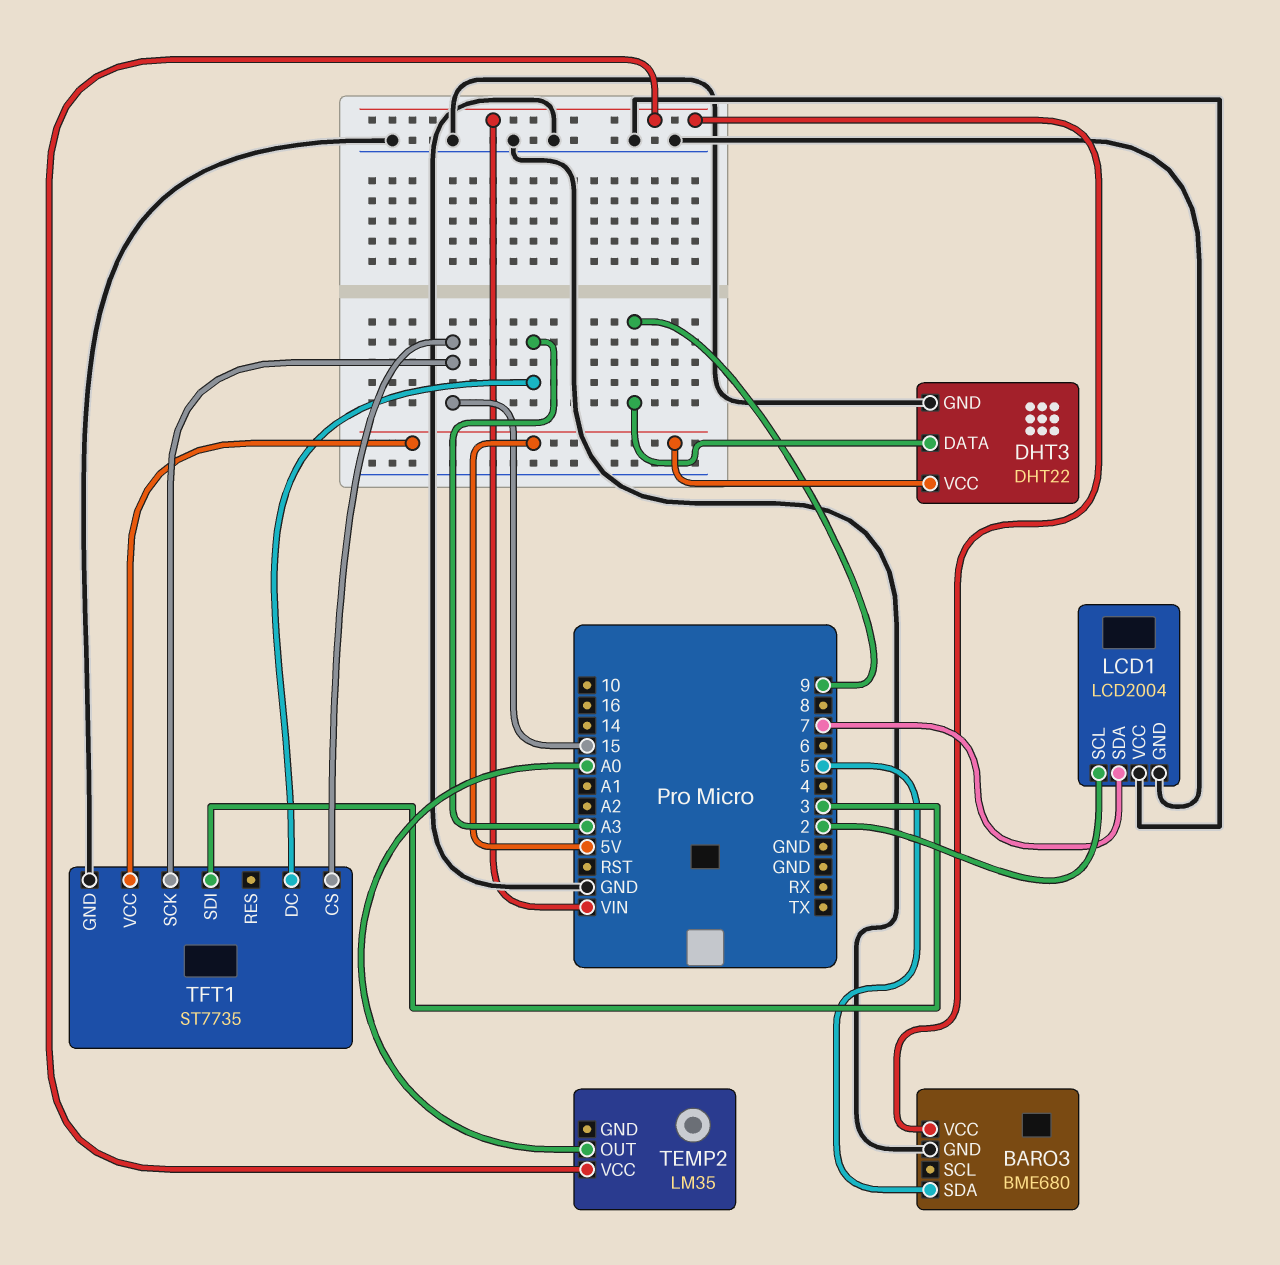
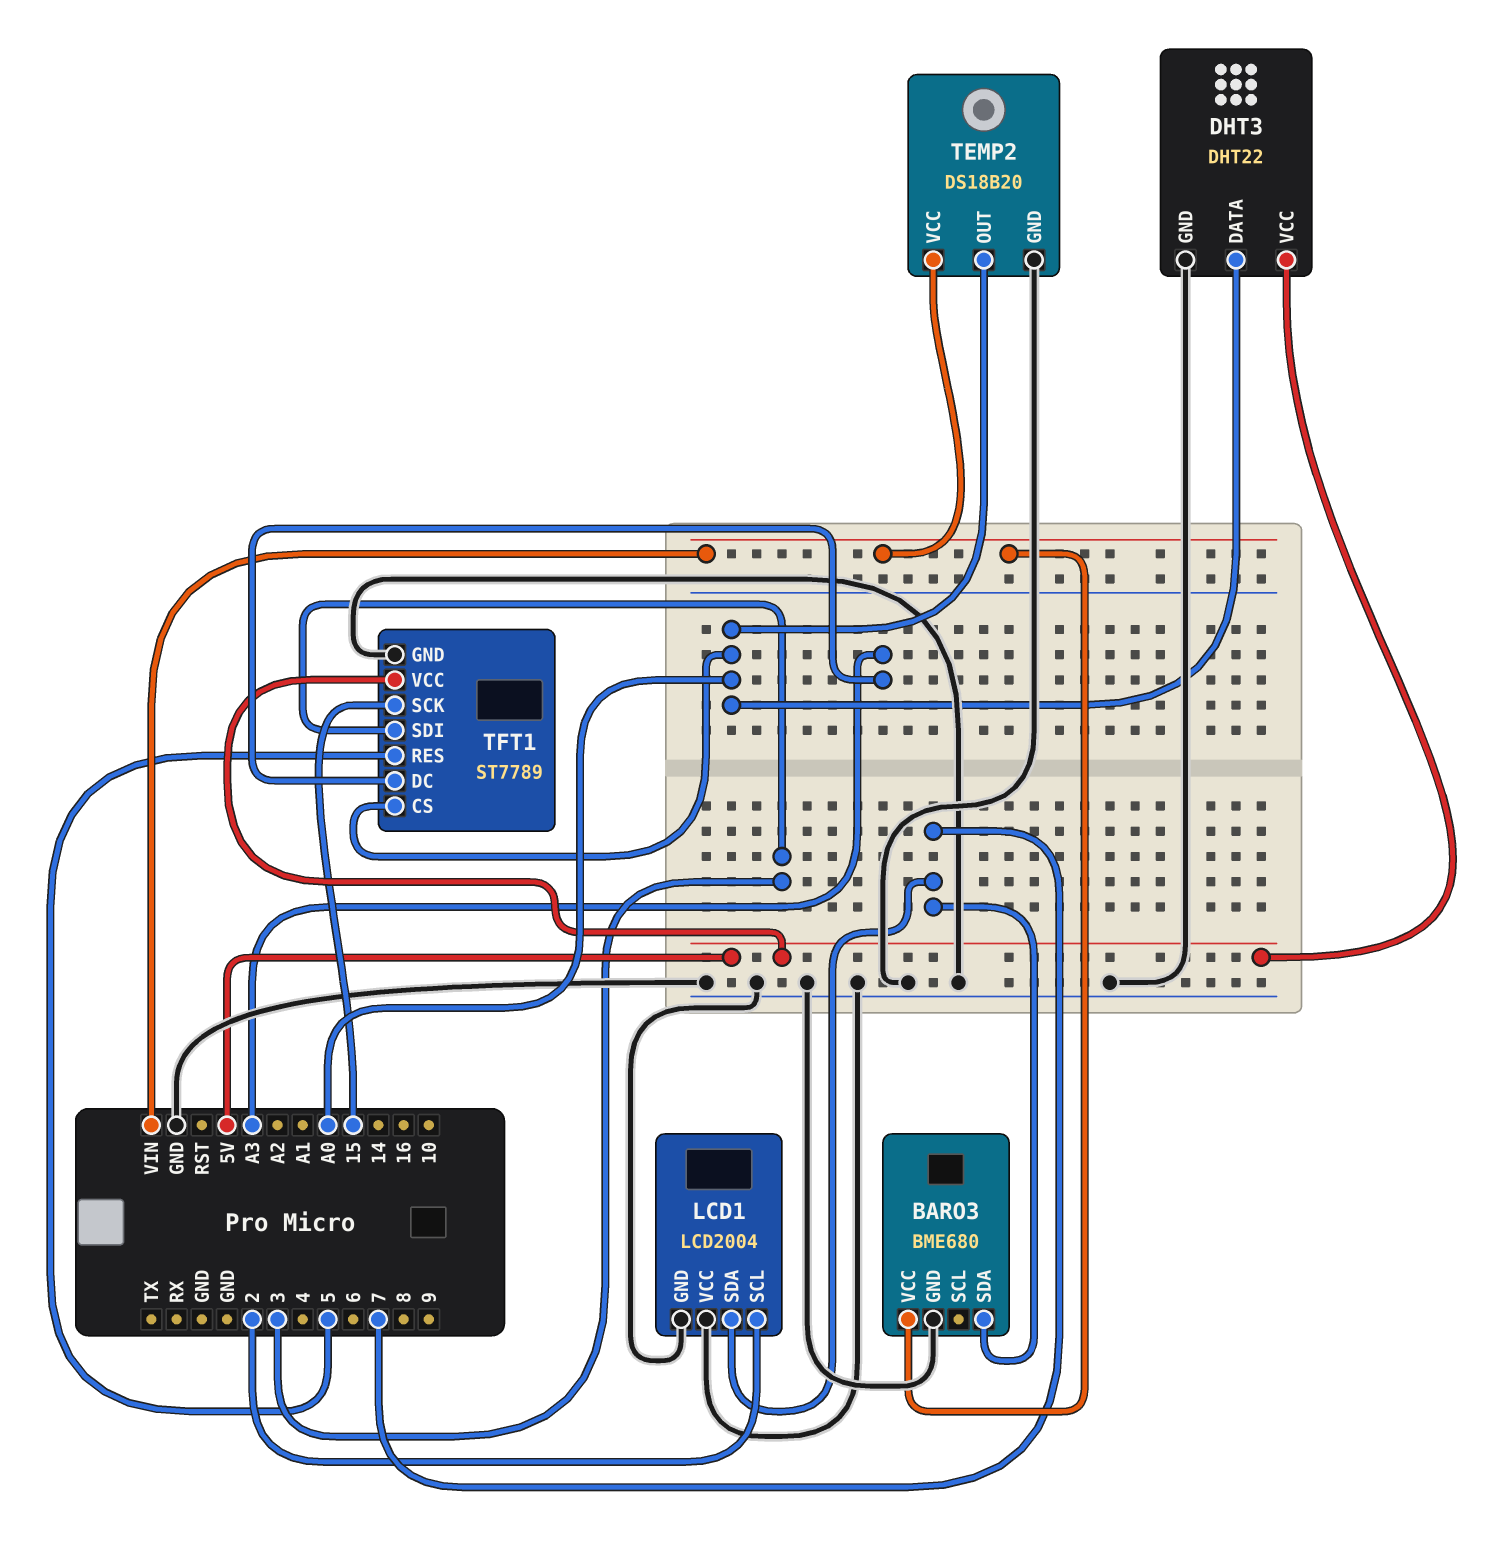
BARO3 pin SDA: 5 -> 7
DHT3 pin DATA: 9 -> A0
TEMP2: LM35 -> DS18B20
TEMP2 pin GND: none -> GND
TFT1: ST7735 -> ST7789
TFT1 pin CS: 15 -> A0
TFT1 pin RES: none -> 5

